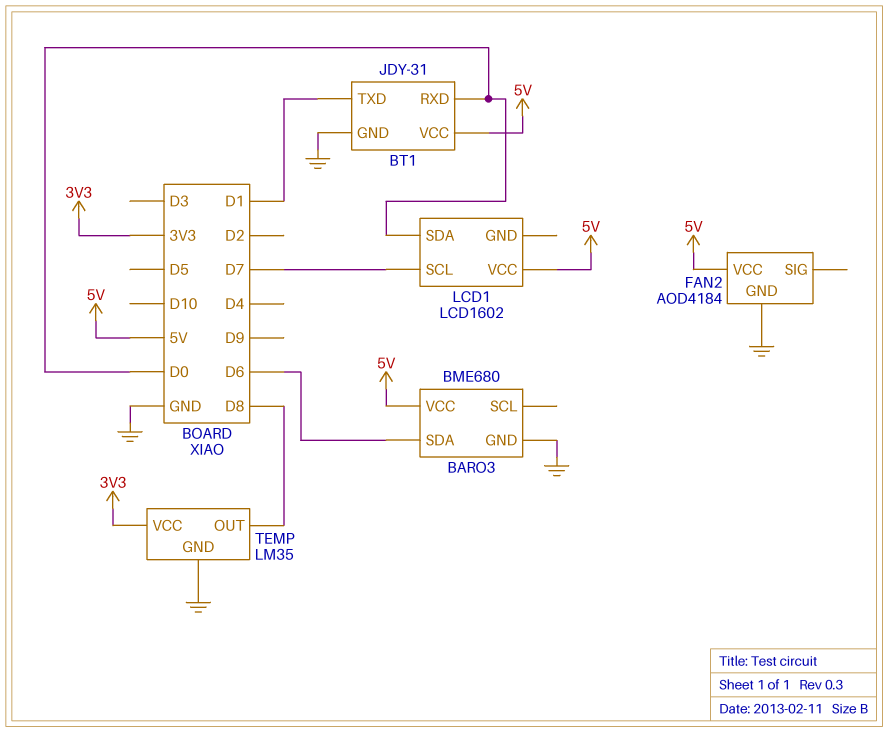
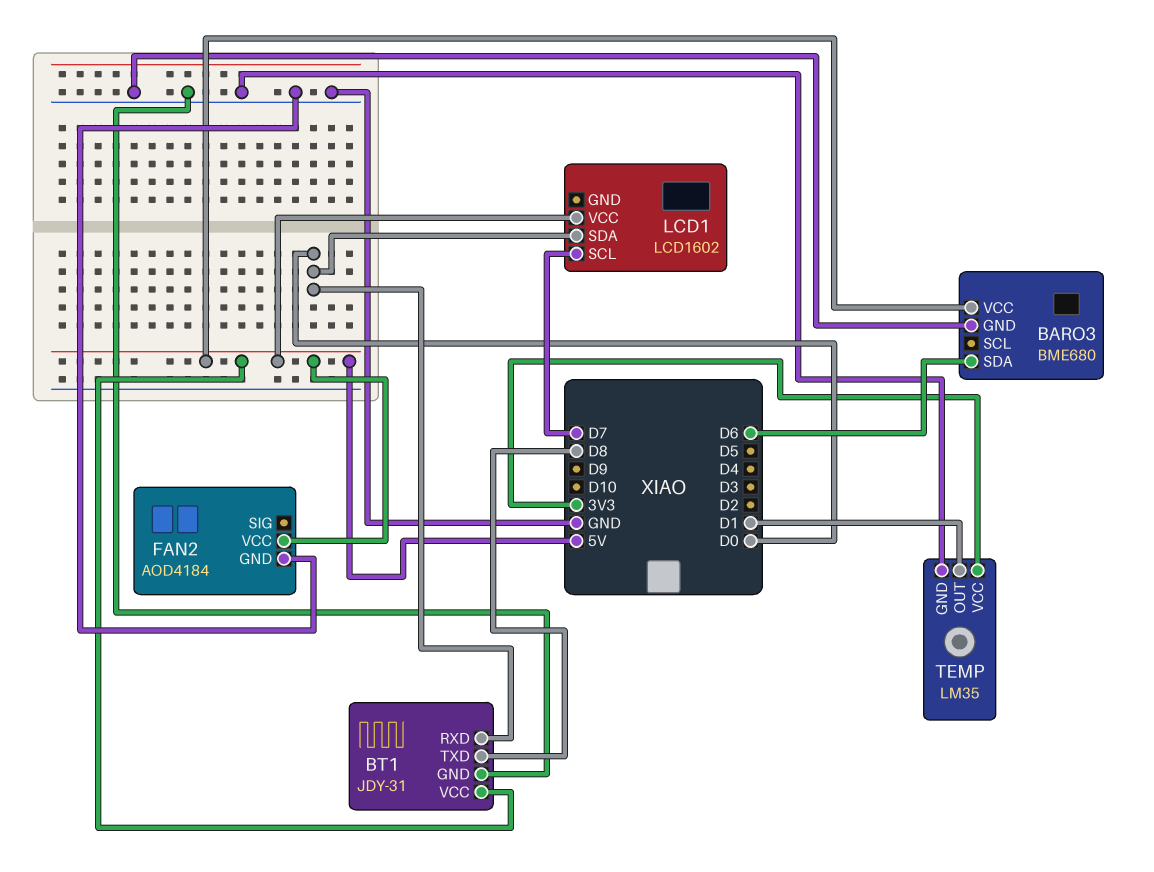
BT1 pin TXD: D1 -> D8
TEMP pin OUT: D8 -> D1

